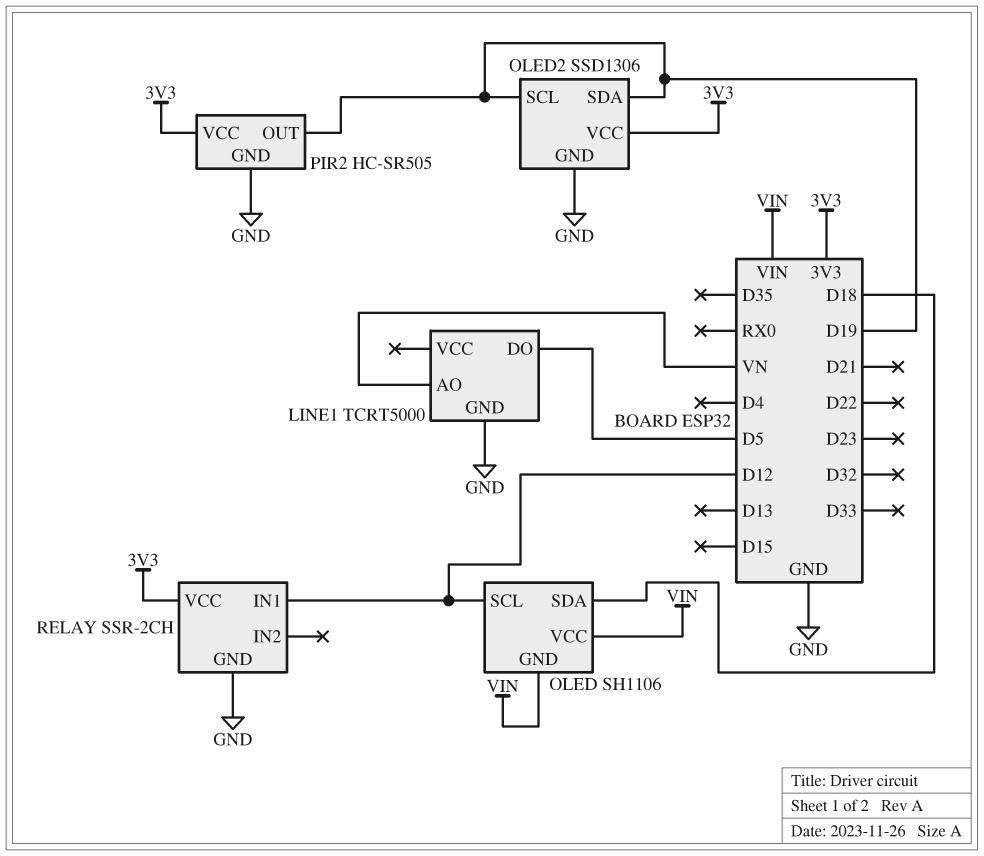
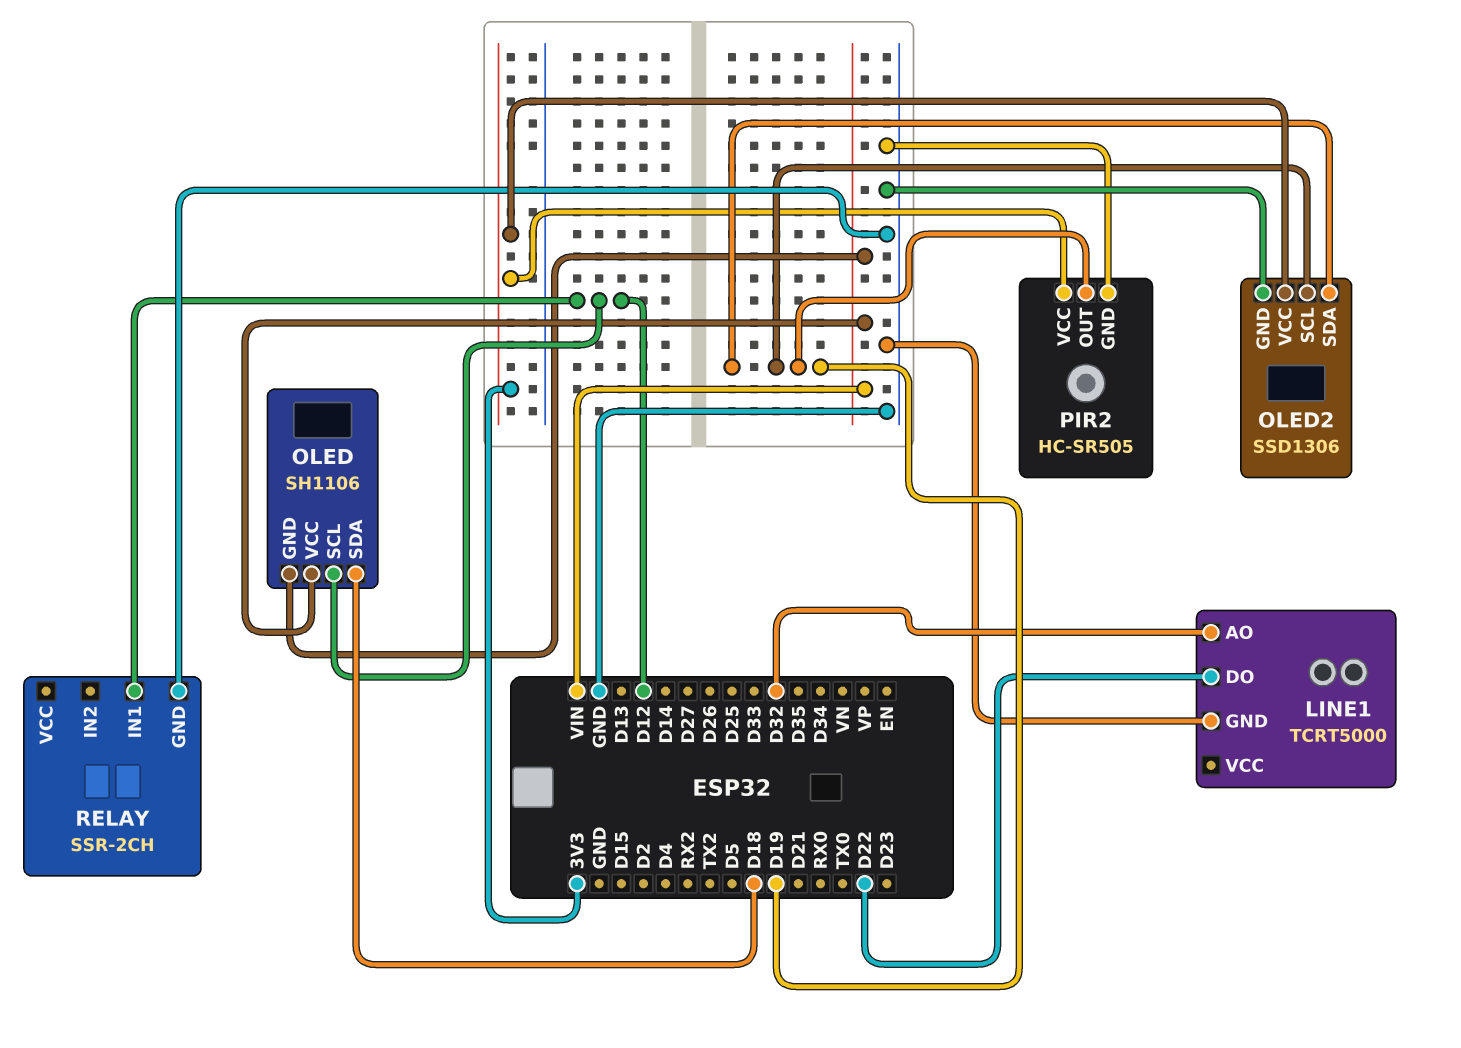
LINE1 pin AO: VN -> D32
LINE1 pin DO: D5 -> D22
RELAY pin VCC: 3V3 -> none

